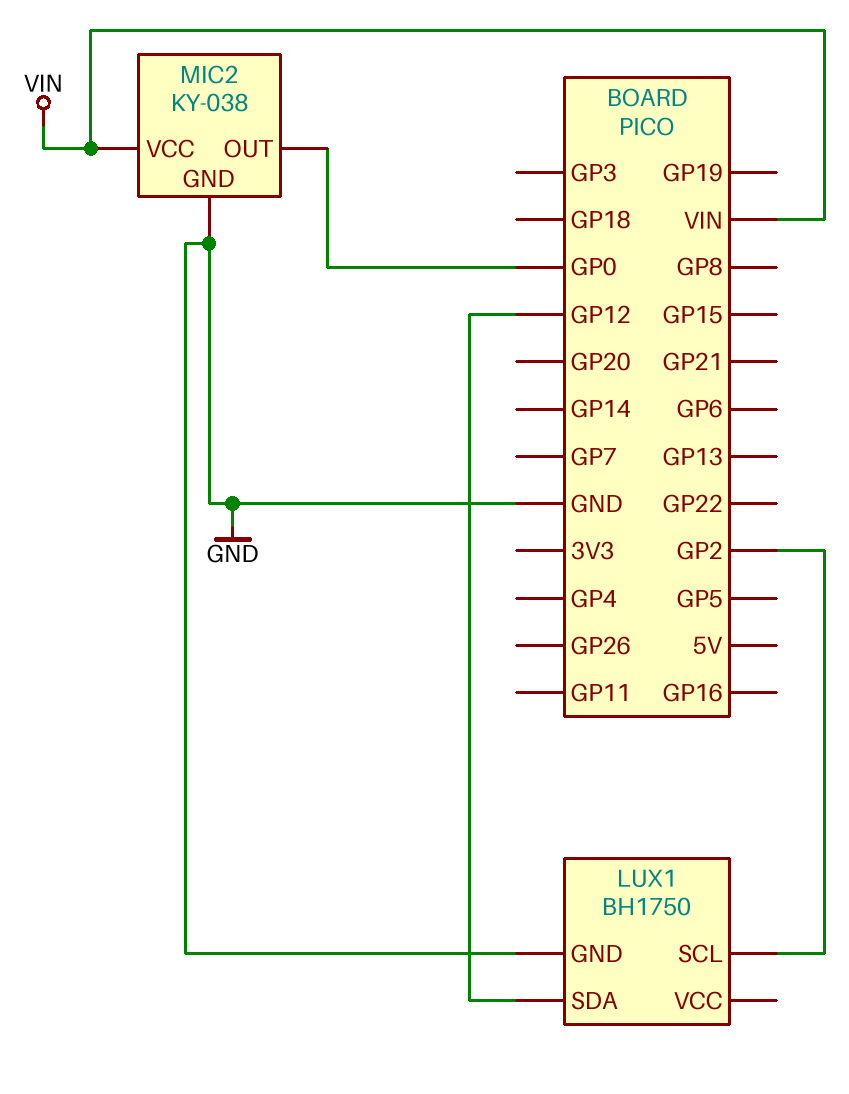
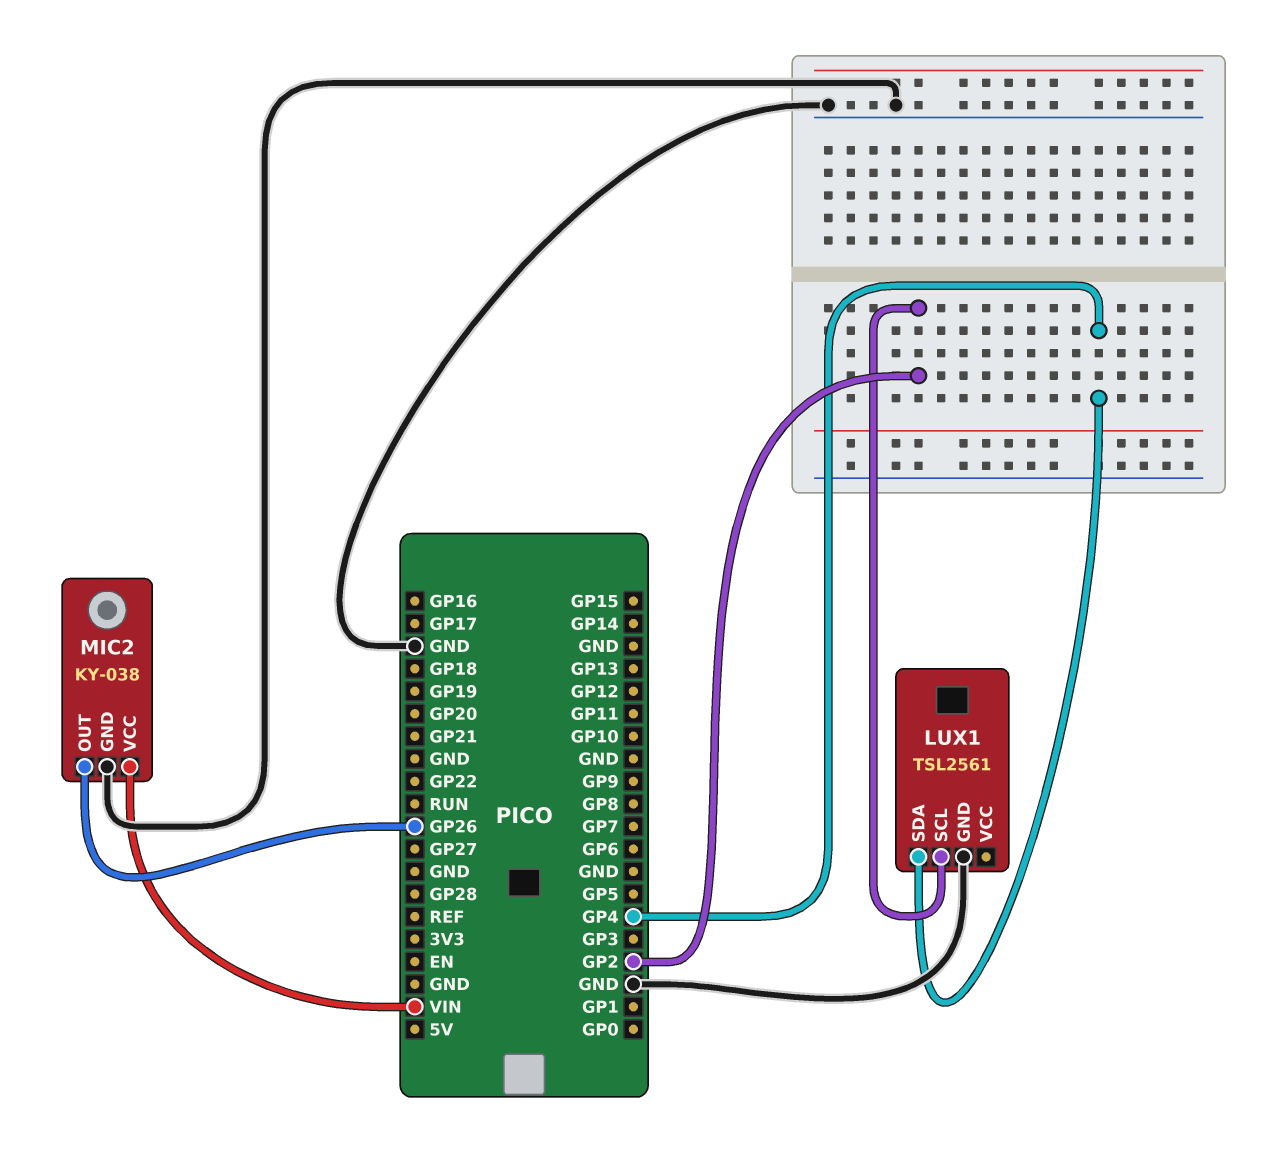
LUX1: BH1750 -> TSL2561
LUX1 pin SDA: GP12 -> GP4
MIC2 pin OUT: GP0 -> GP26

